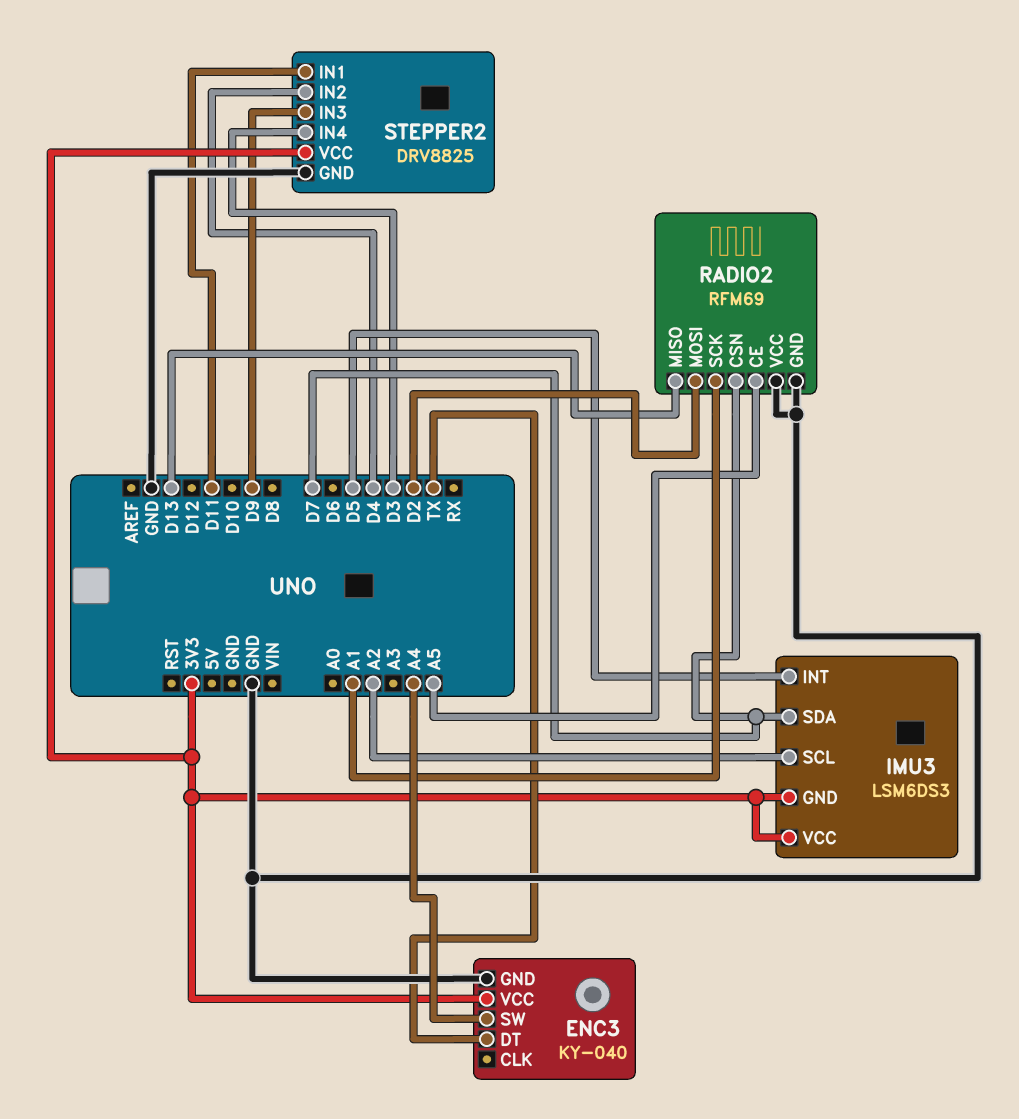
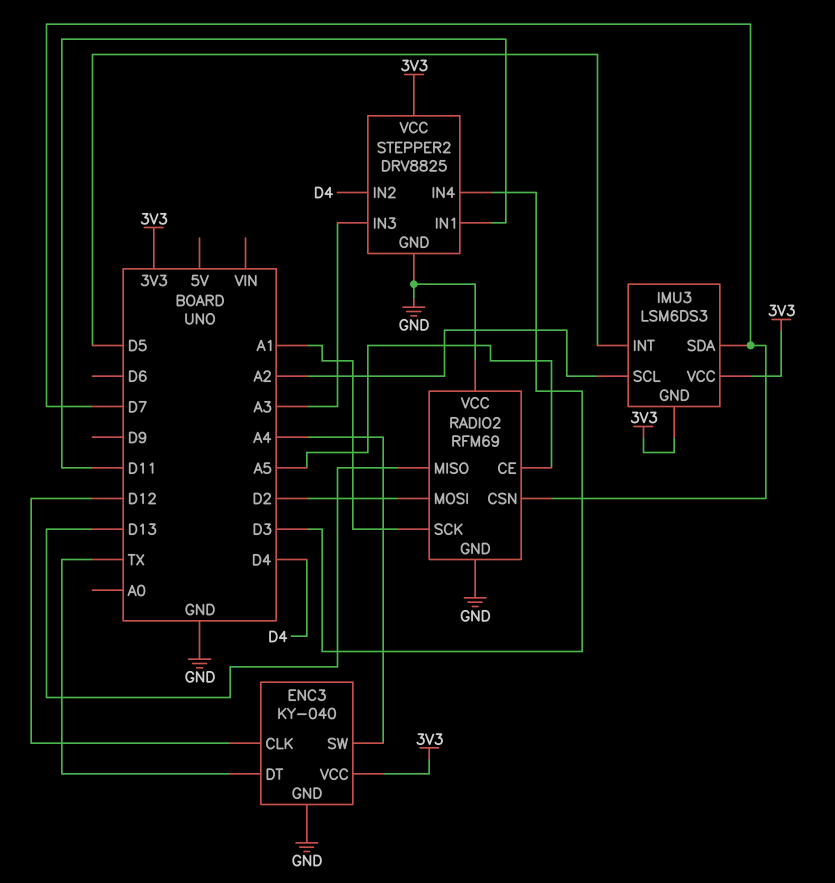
ENC3 pin CLK: none -> D12
STEPPER2 pin IN3: D9 -> A3

